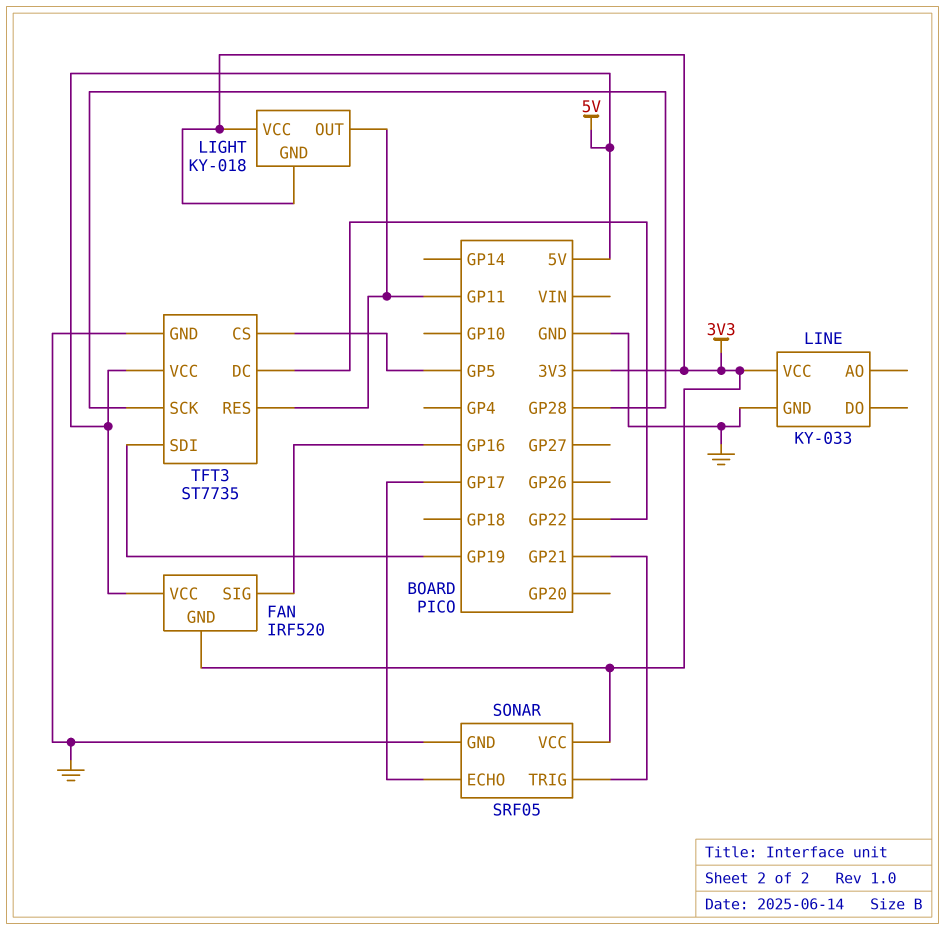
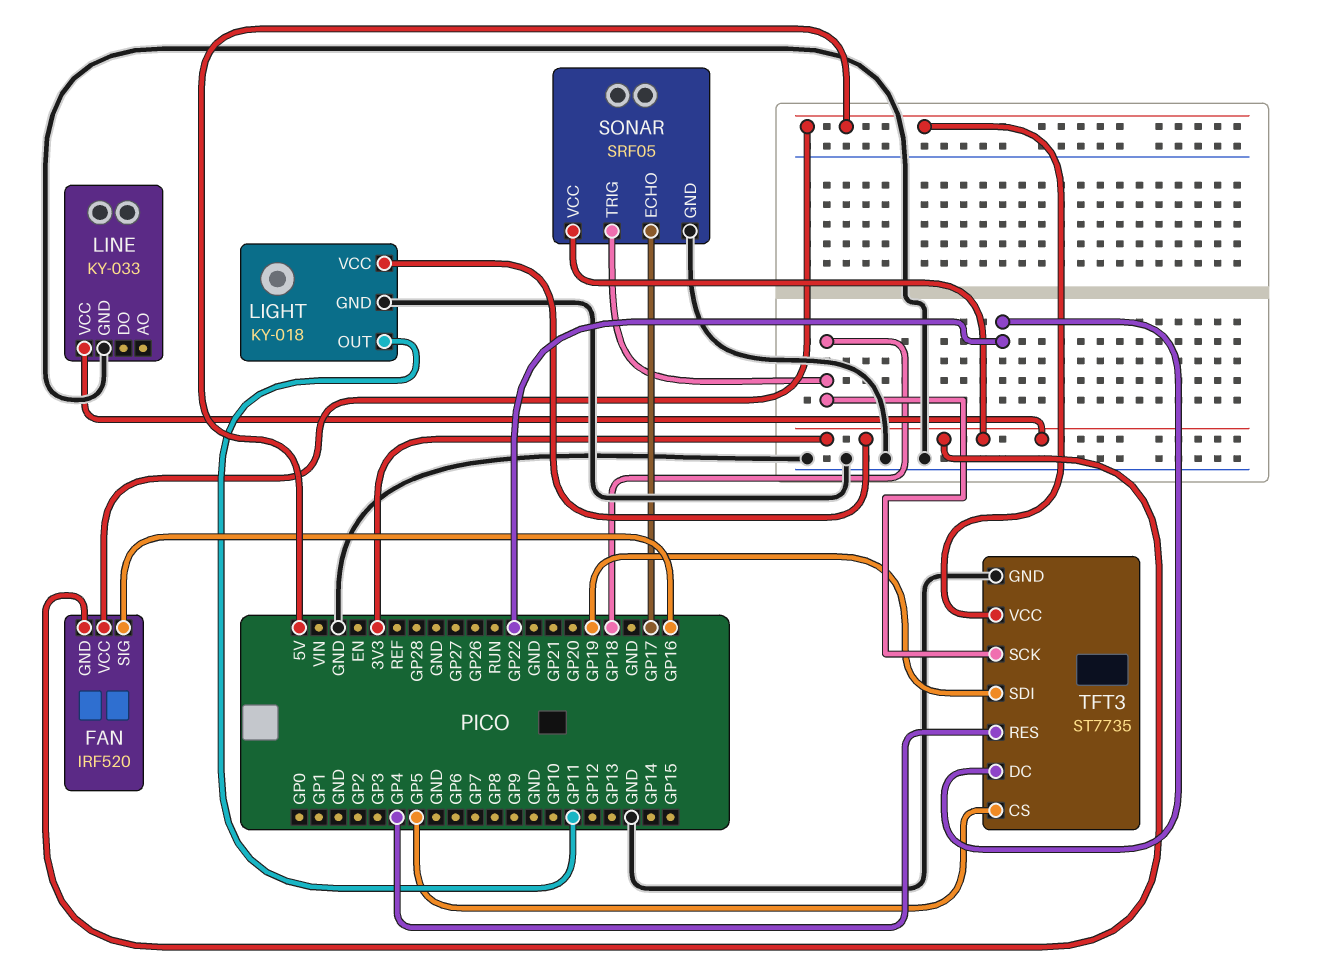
LIGHT pin GND: 3V3 -> GND
SONAR pin TRIG: GP21 -> GP18
TFT3 pin RES: GP11 -> GP4
TFT3 pin SCK: GP28 -> GP18

